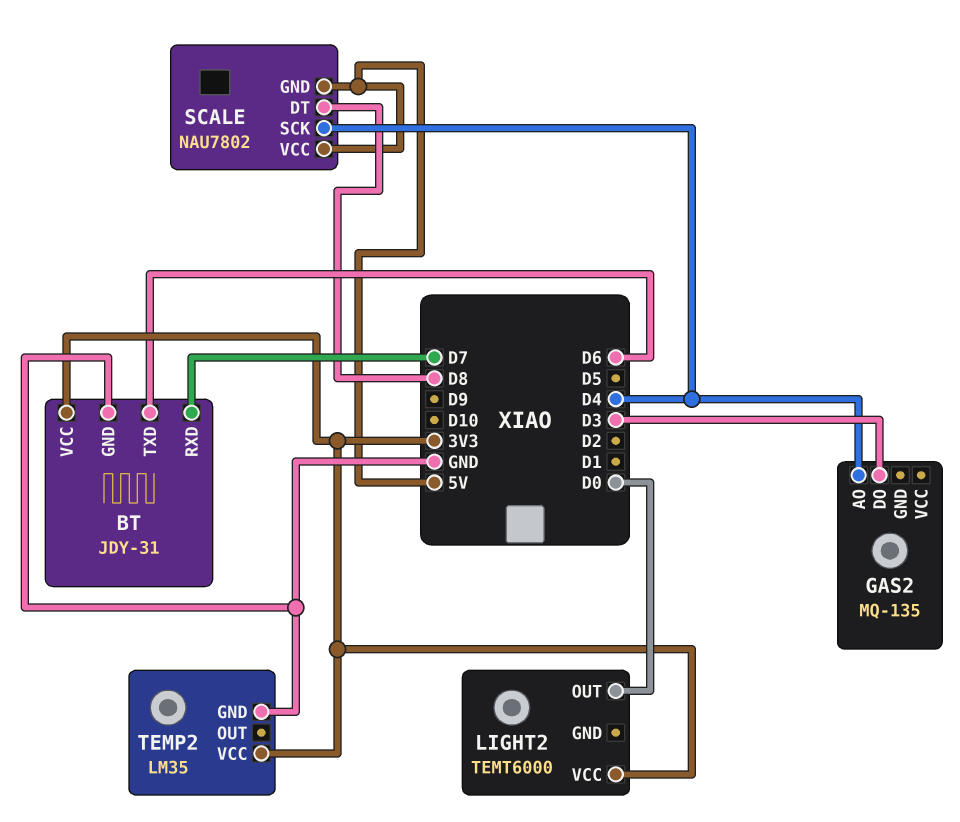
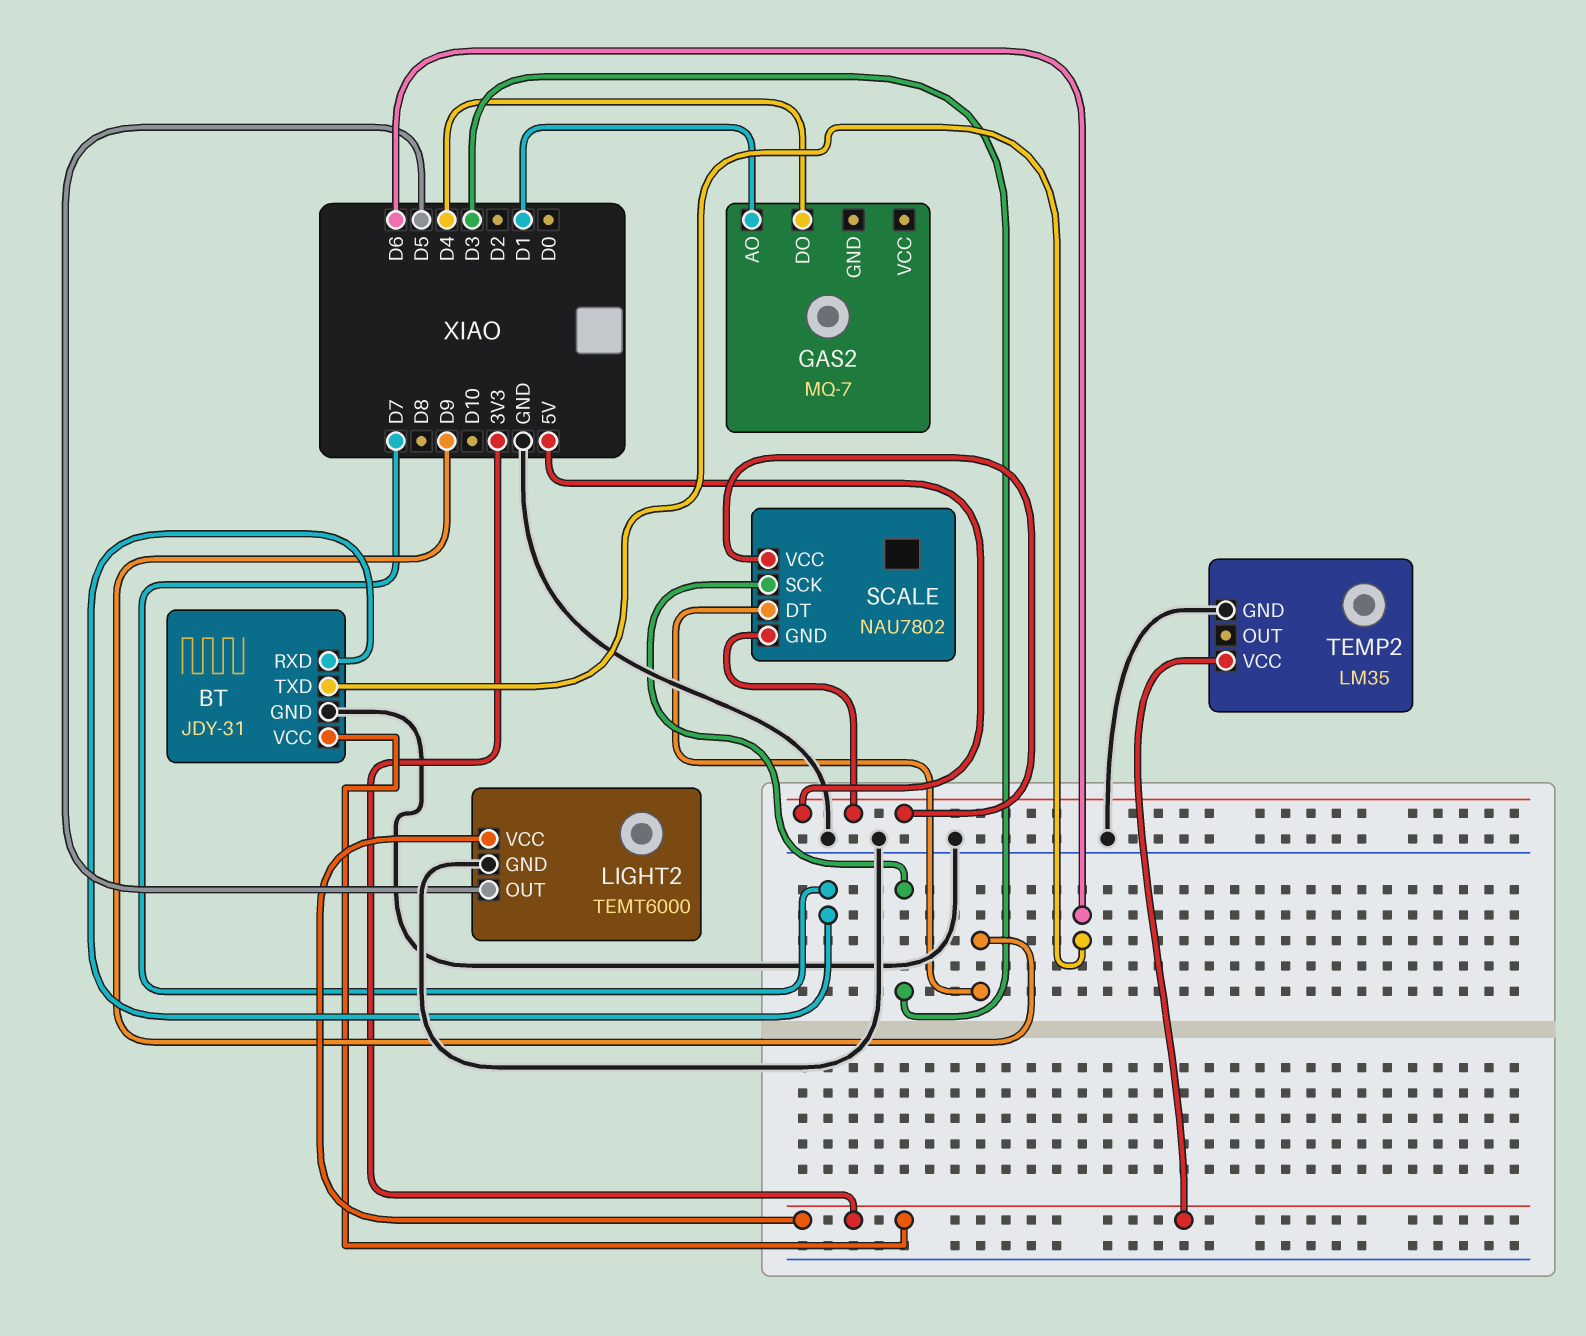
GAS2: MQ-135 -> MQ-7
GAS2 pin AO: D4 -> D1
GAS2 pin DO: D3 -> D4
LIGHT2 pin GND: none -> GND
LIGHT2 pin OUT: D0 -> D5
SCALE pin DT: D8 -> D9
SCALE pin SCK: D4 -> D3

